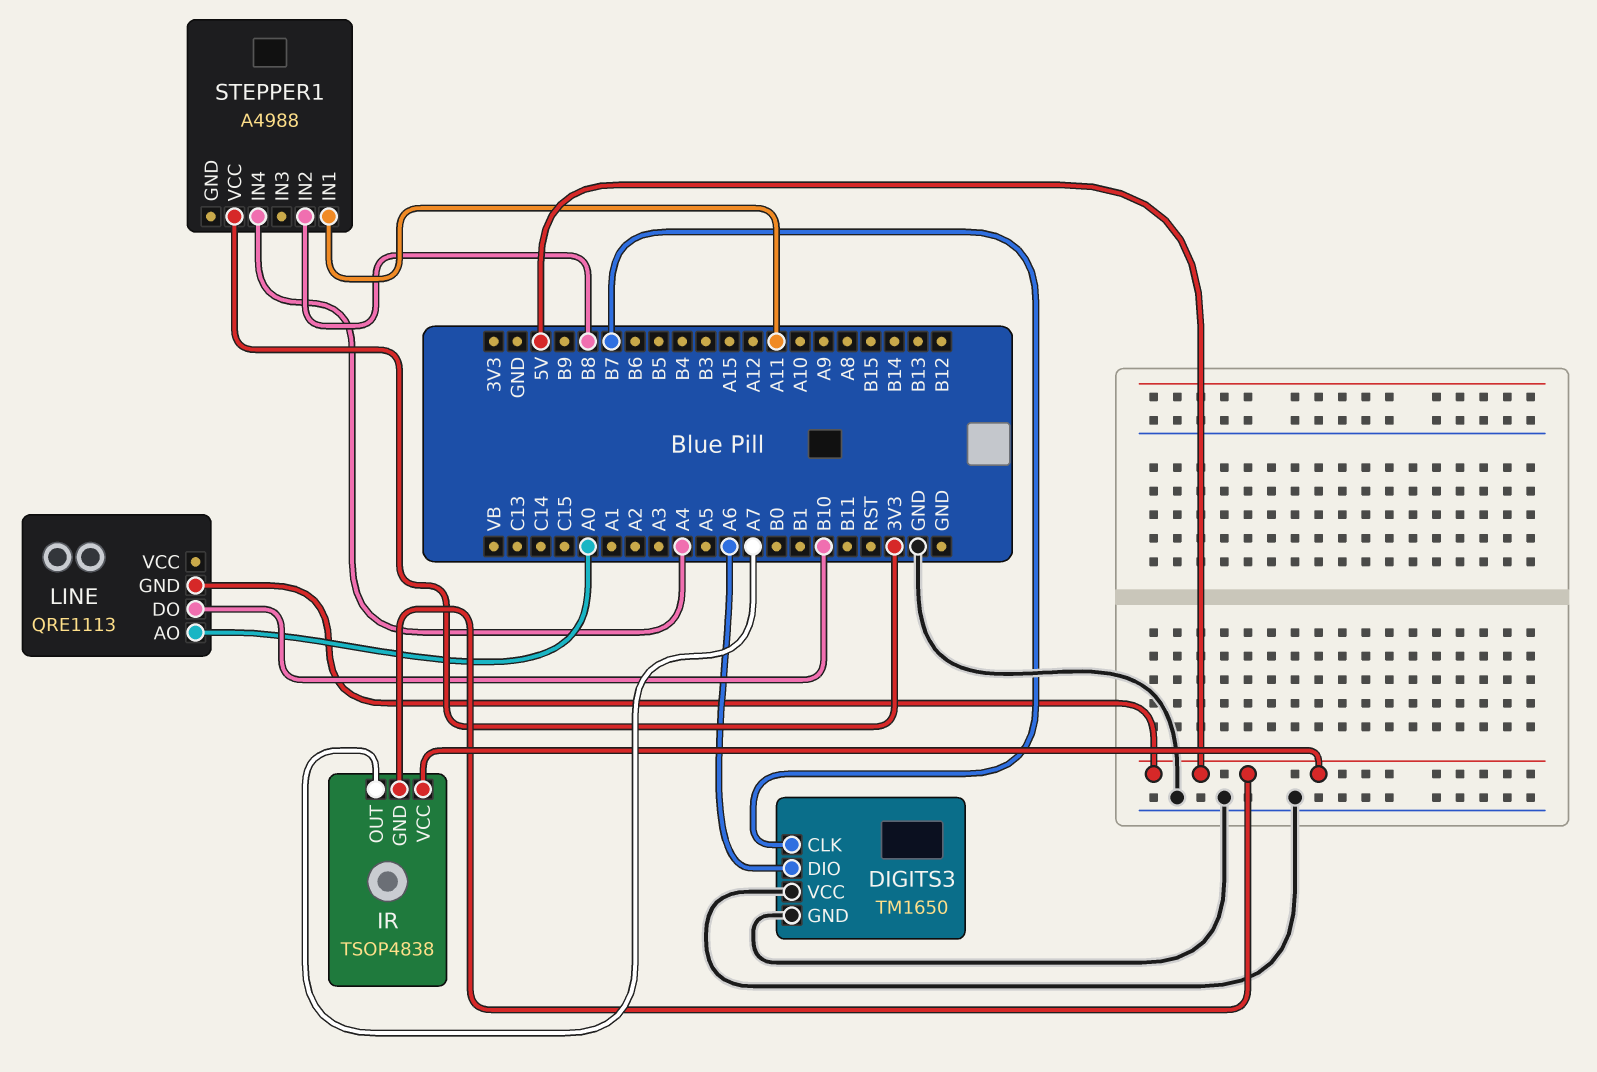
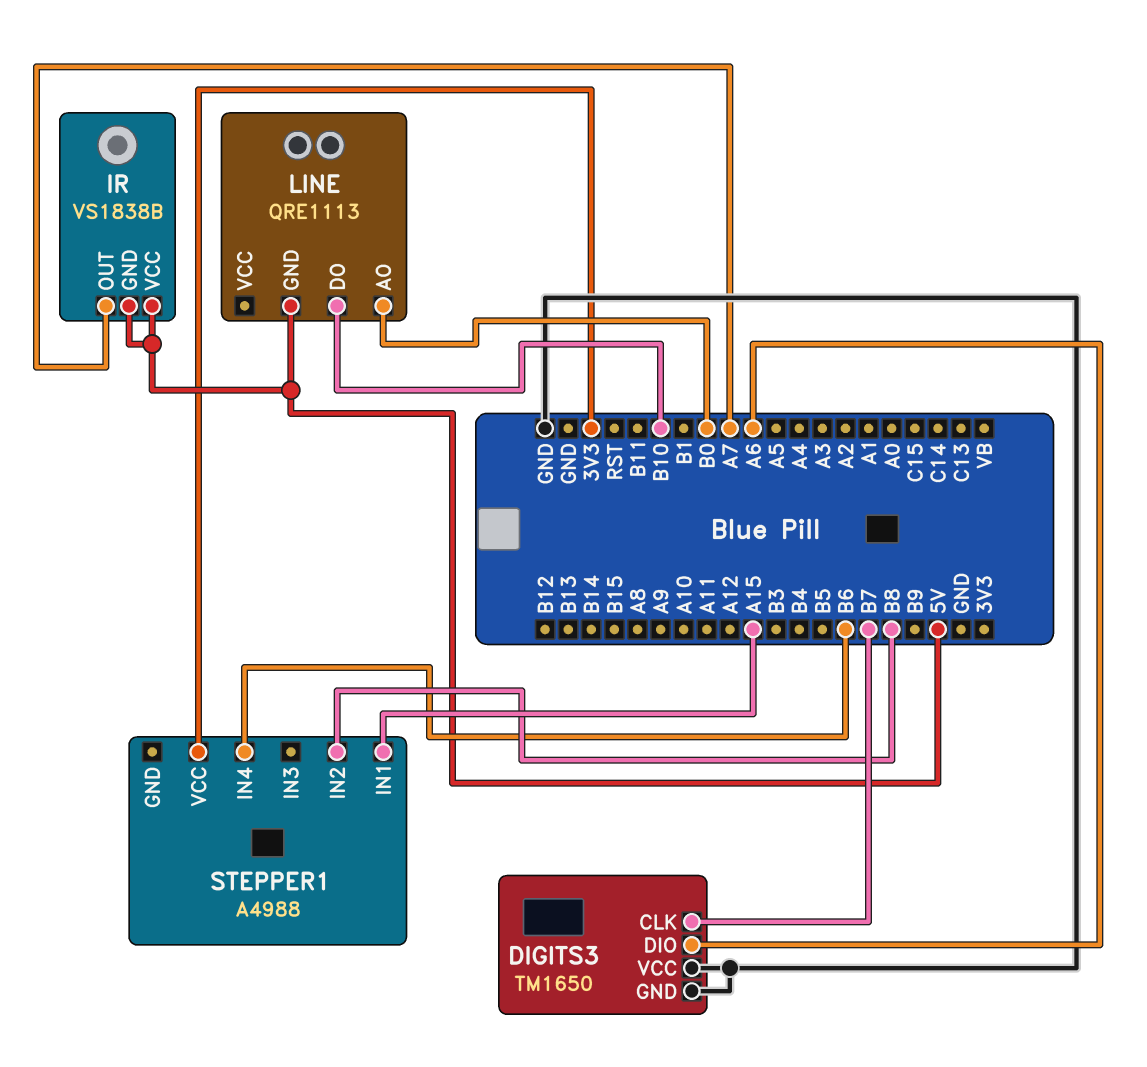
IR: TSOP4838 -> VS1838B
LINE pin AO: A0 -> B0
STEPPER1 pin IN1: A11 -> A15
STEPPER1 pin IN4: A4 -> B6

